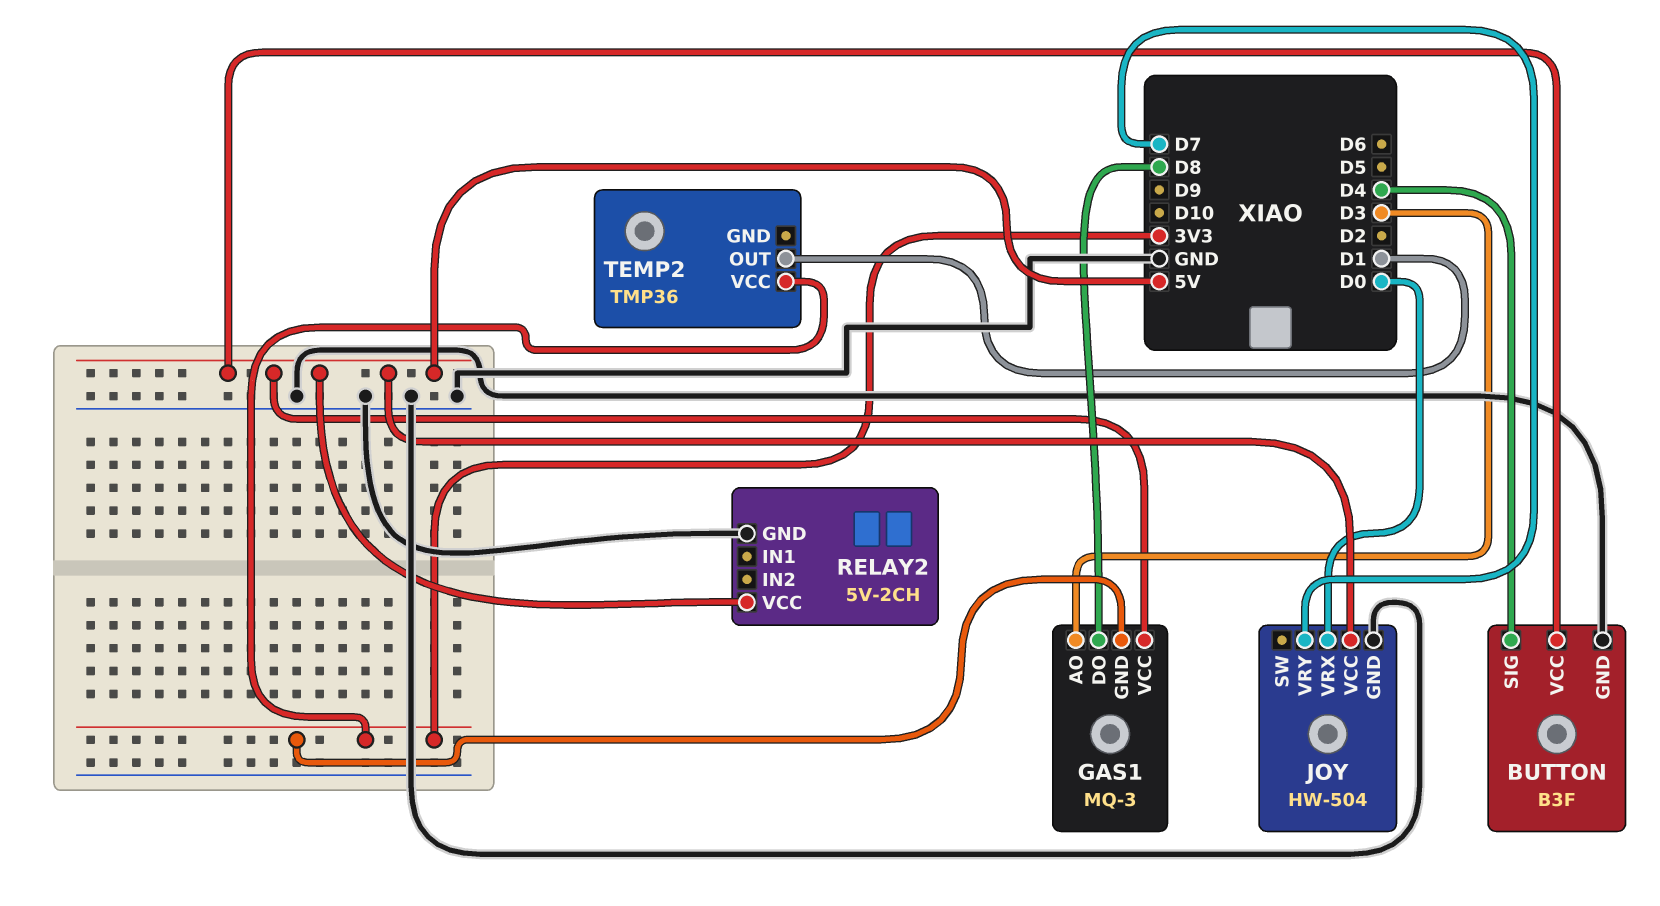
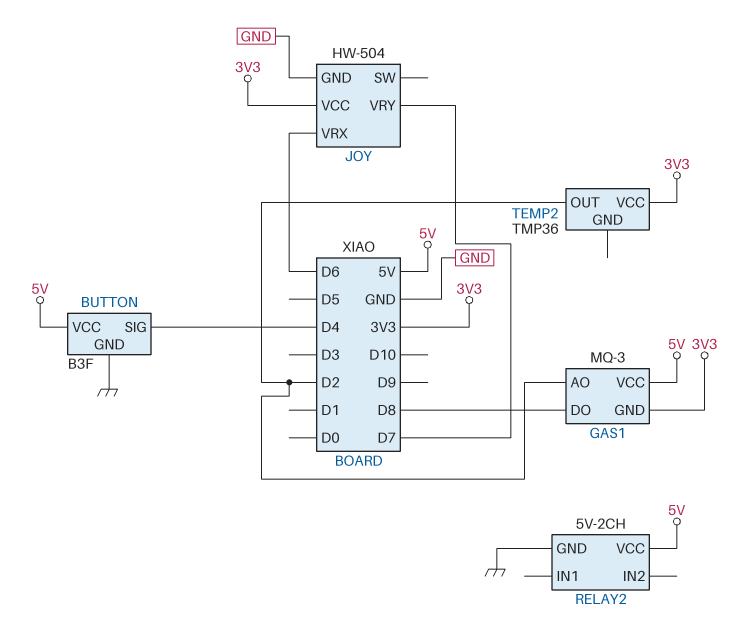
GAS1 pin AO: D3 -> D2
JOY pin VCC: 5V -> 3V3
JOY pin VRX: D0 -> D6
TEMP2 pin OUT: D1 -> D2

